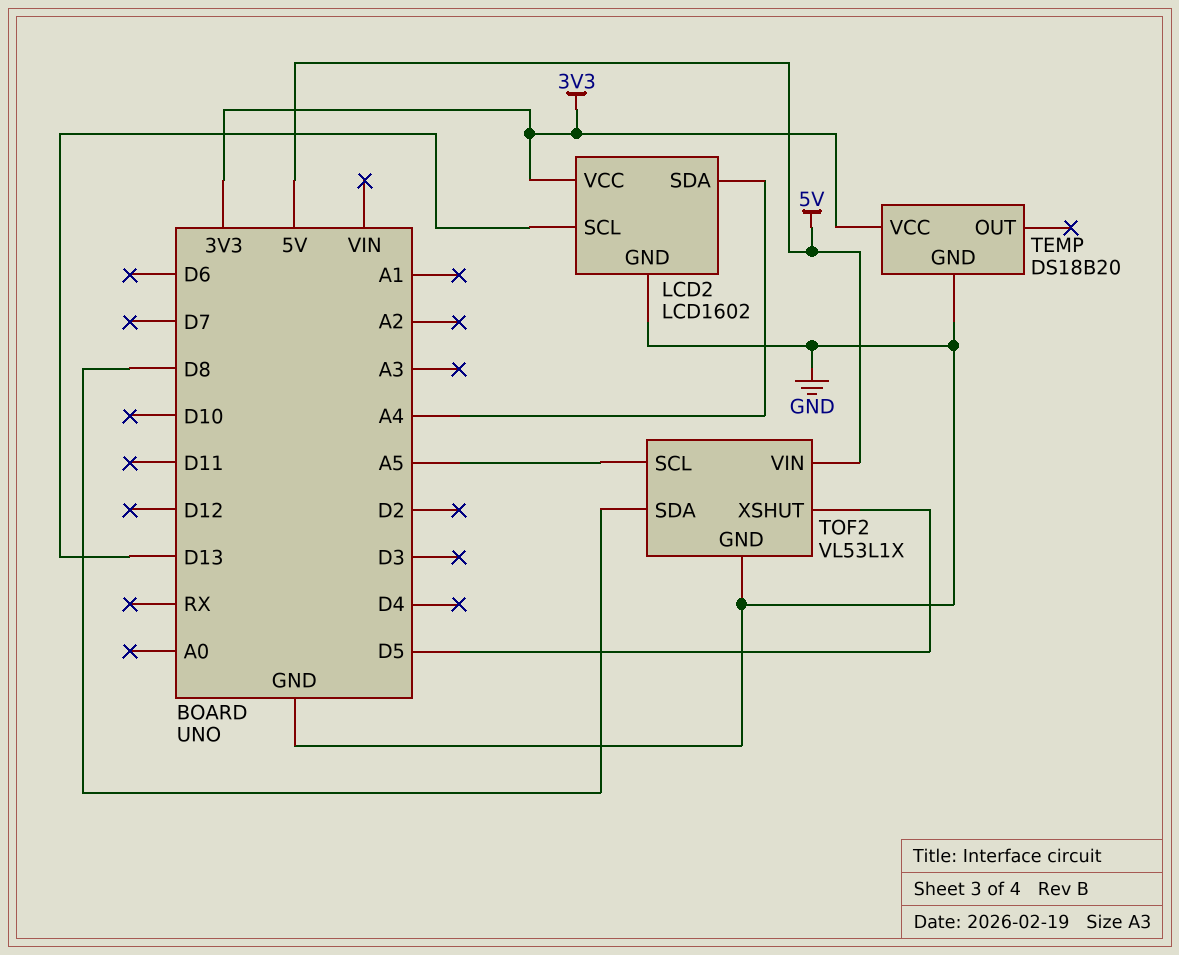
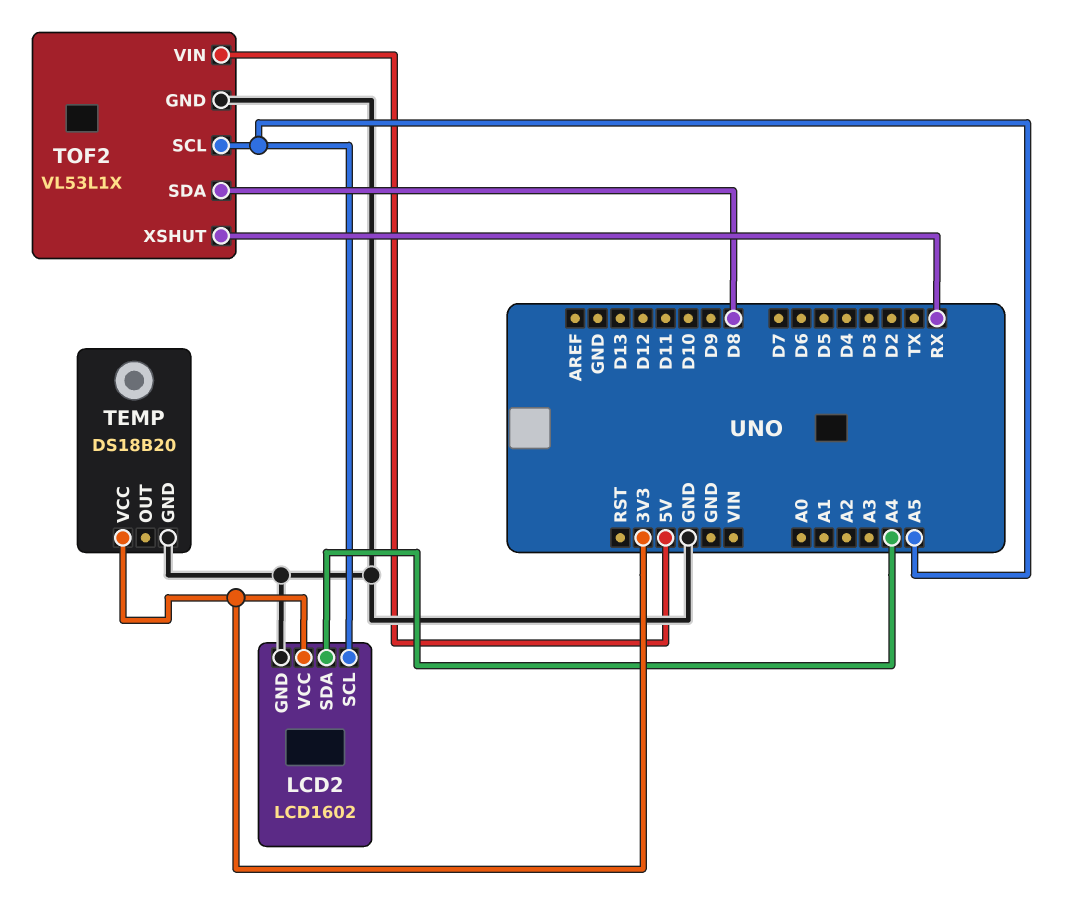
LCD2 pin SCL: D13 -> A5
TOF2 pin XSHUT: D5 -> RX

